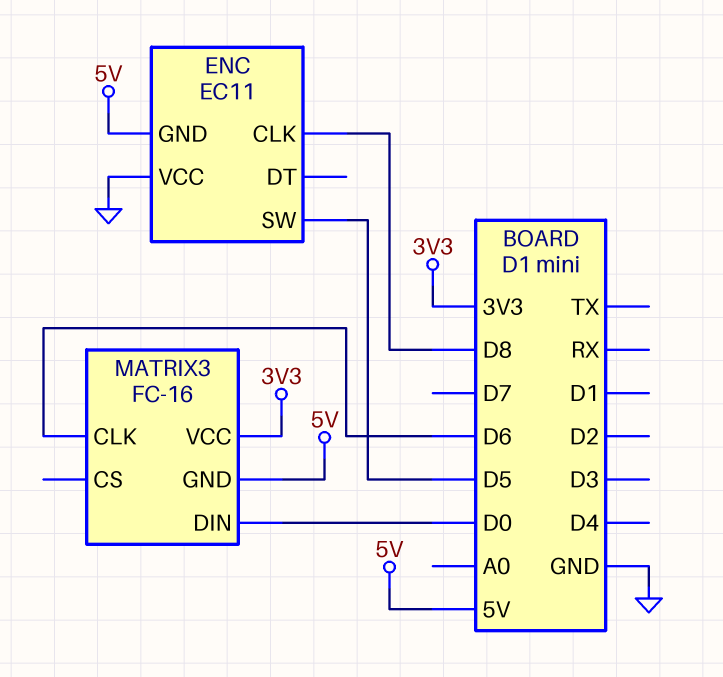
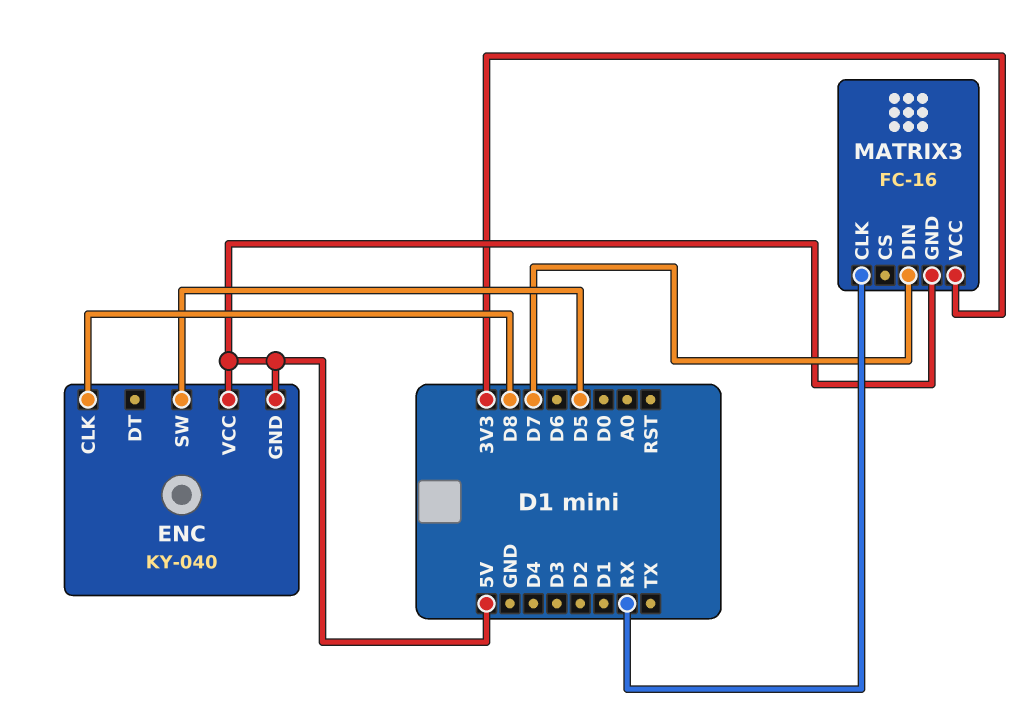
ENC: EC11 -> KY-040
ENC pin VCC: GND -> 5V
MATRIX3 pin CLK: D6 -> RX
MATRIX3 pin DIN: D0 -> D7

